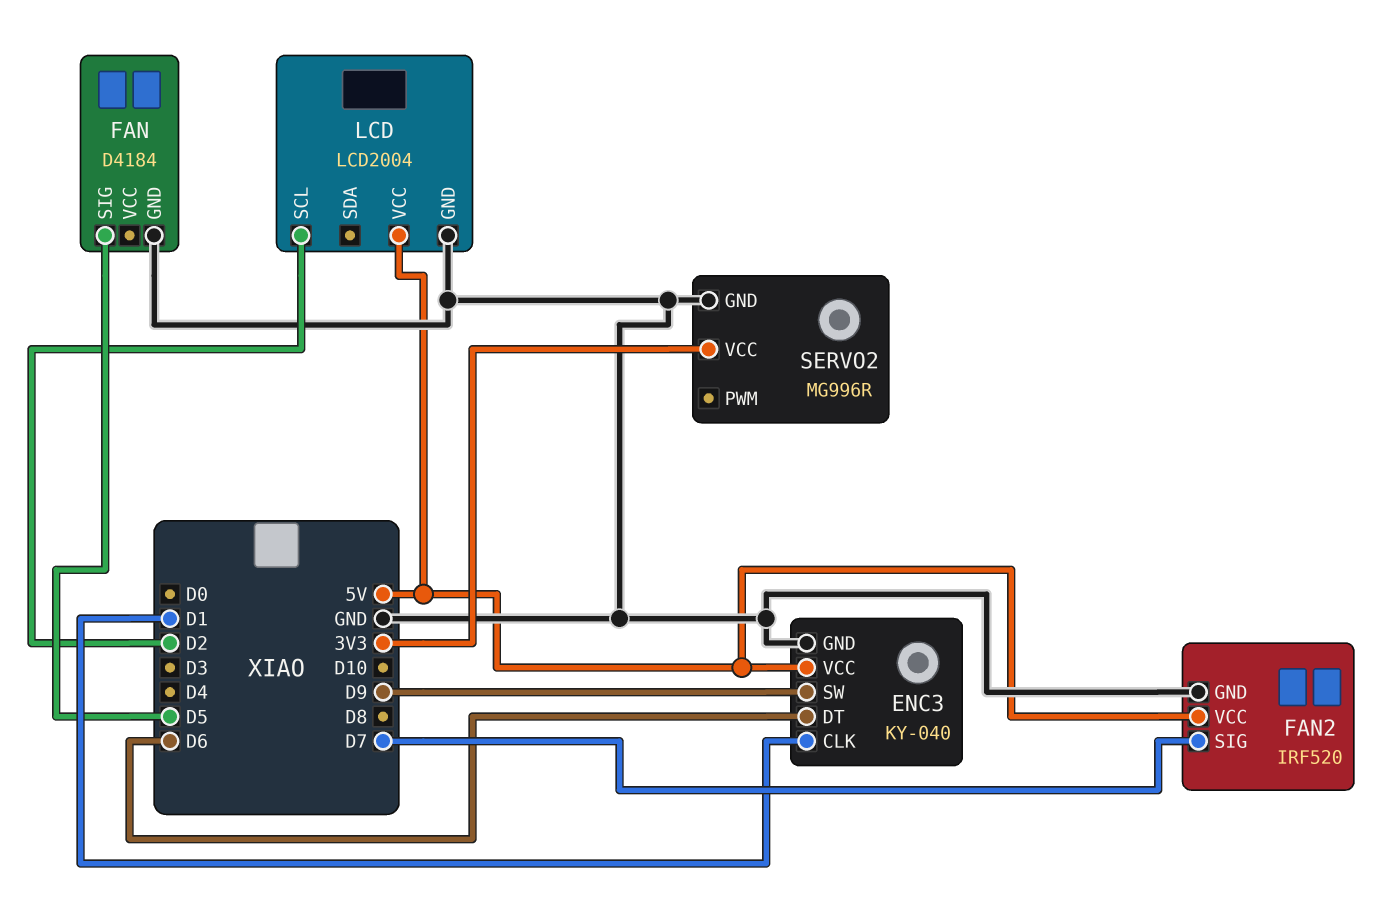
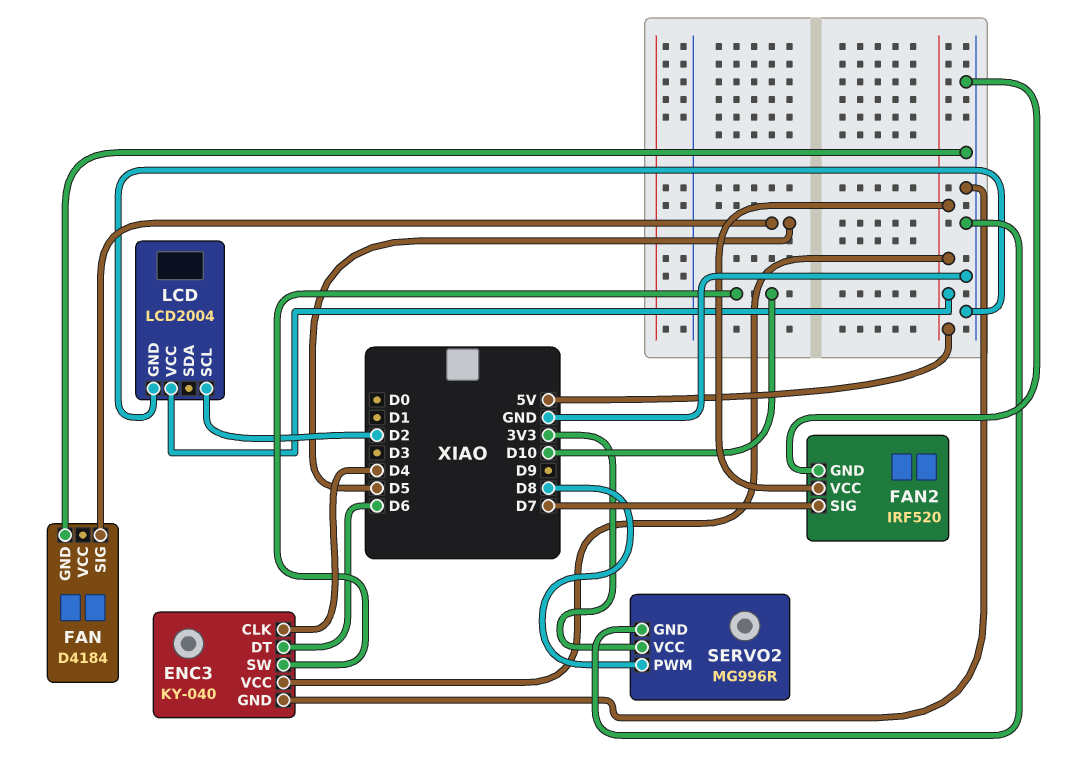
ENC3 pin CLK: D1 -> D4
ENC3 pin SW: D9 -> D10
SERVO2 pin PWM: none -> D8

